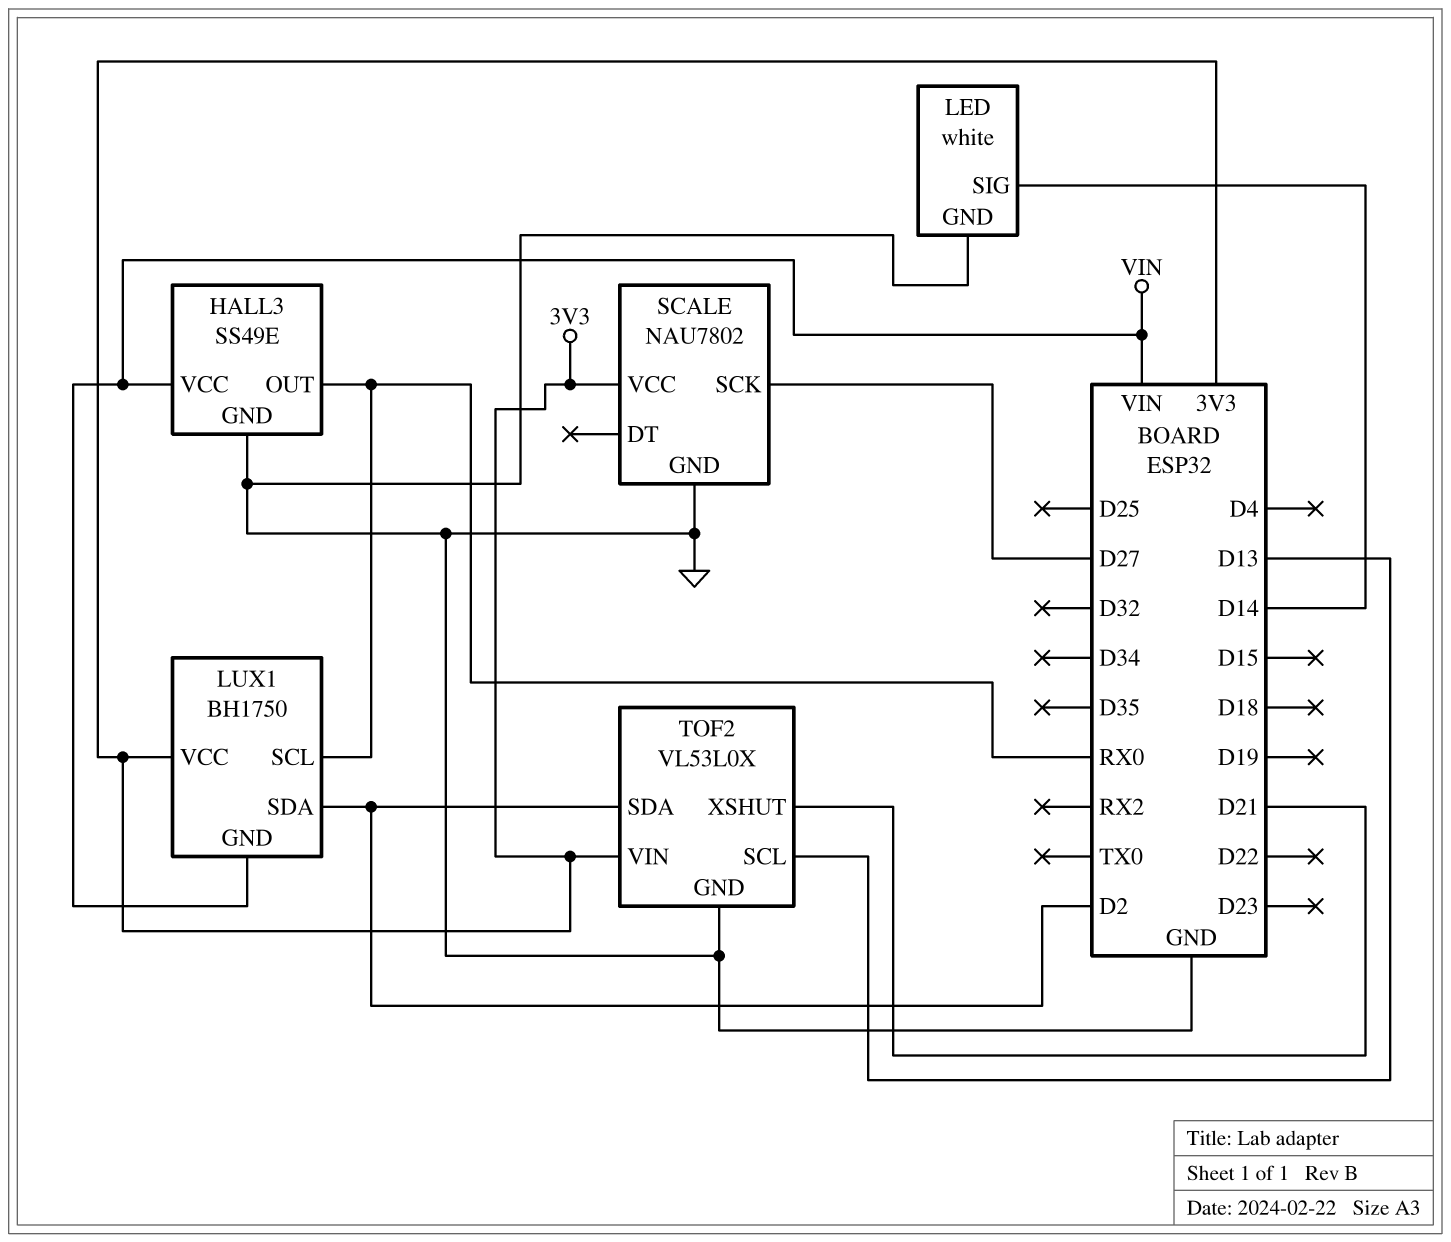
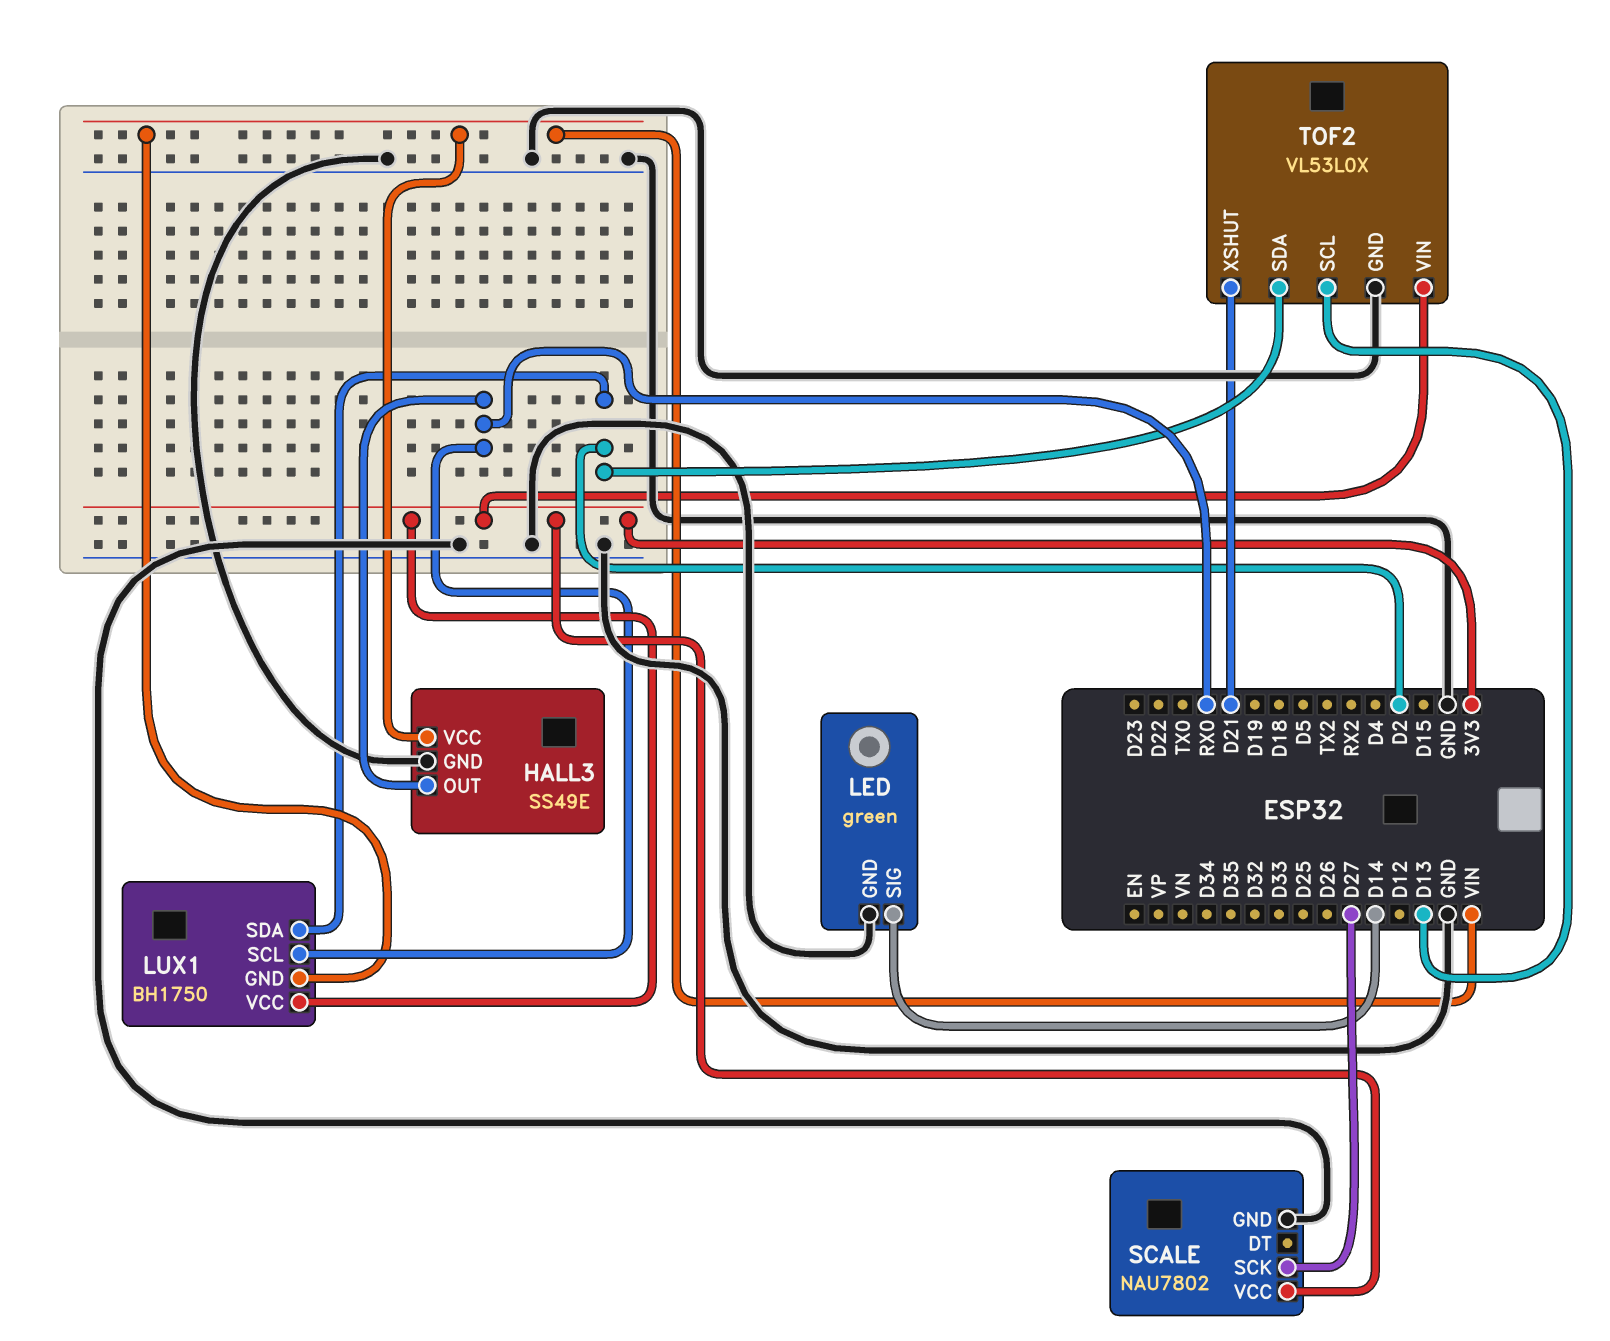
LED: white -> green

